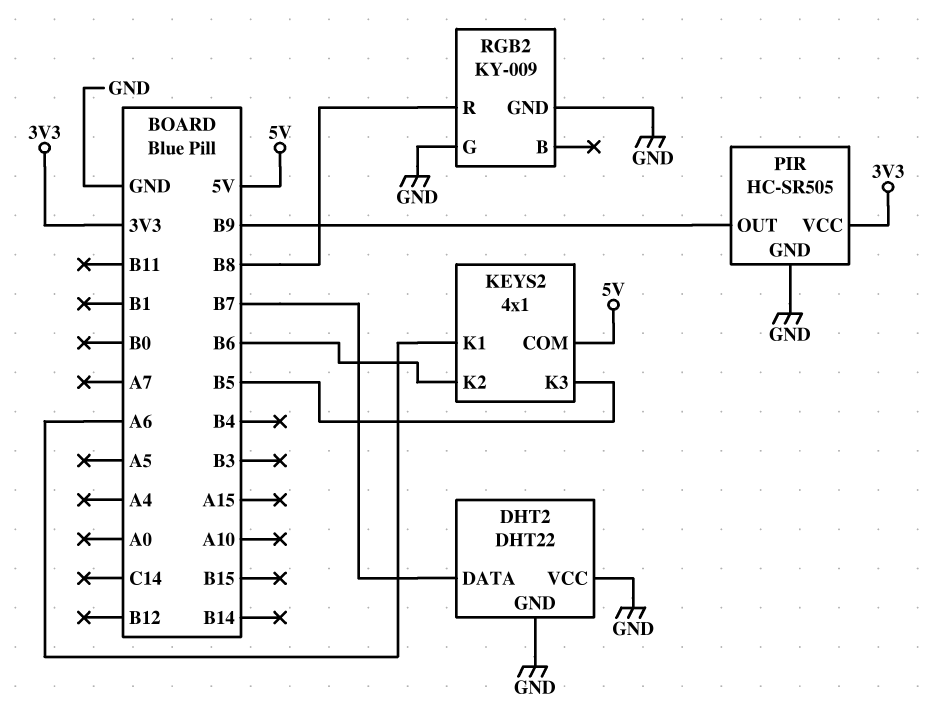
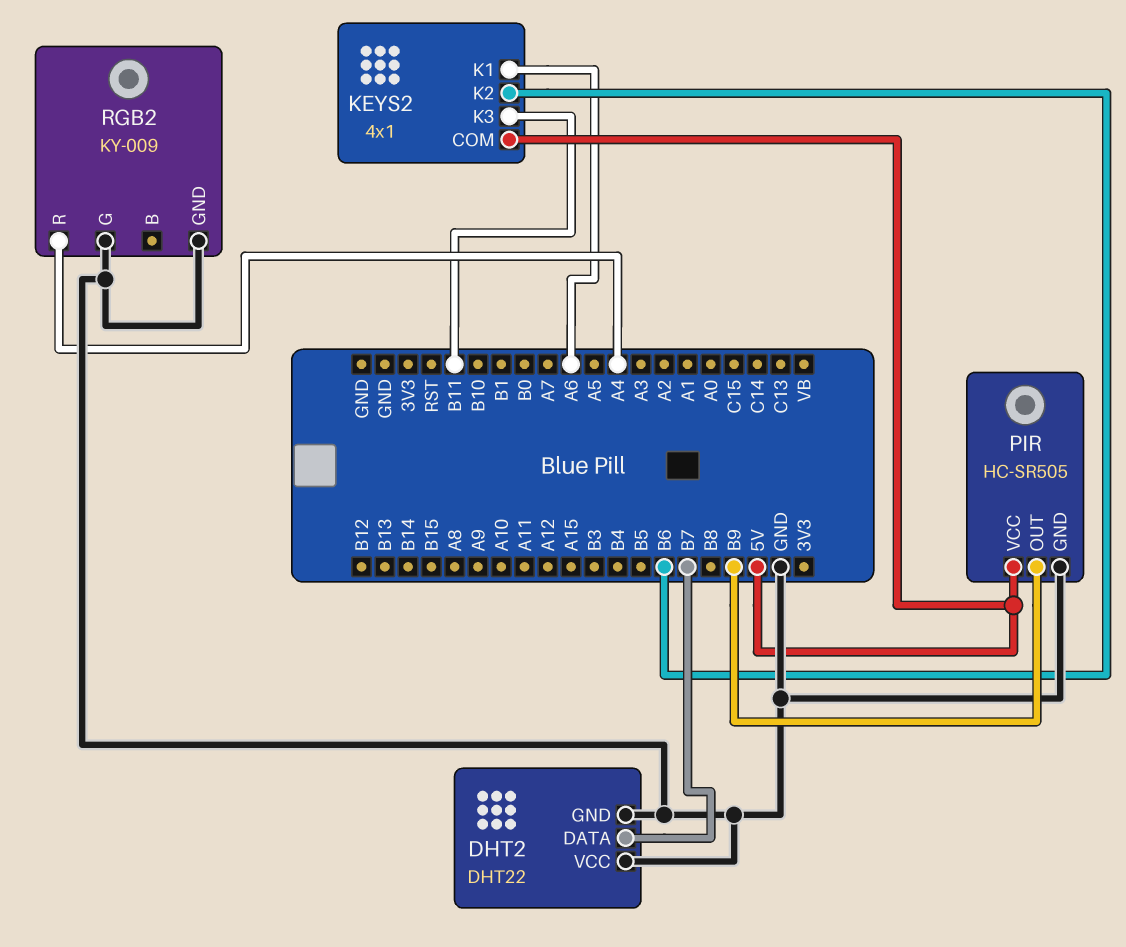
KEYS2 pin K3: B5 -> B11
PIR pin VCC: 3V3 -> 5V
RGB2 pin R: B8 -> A4

